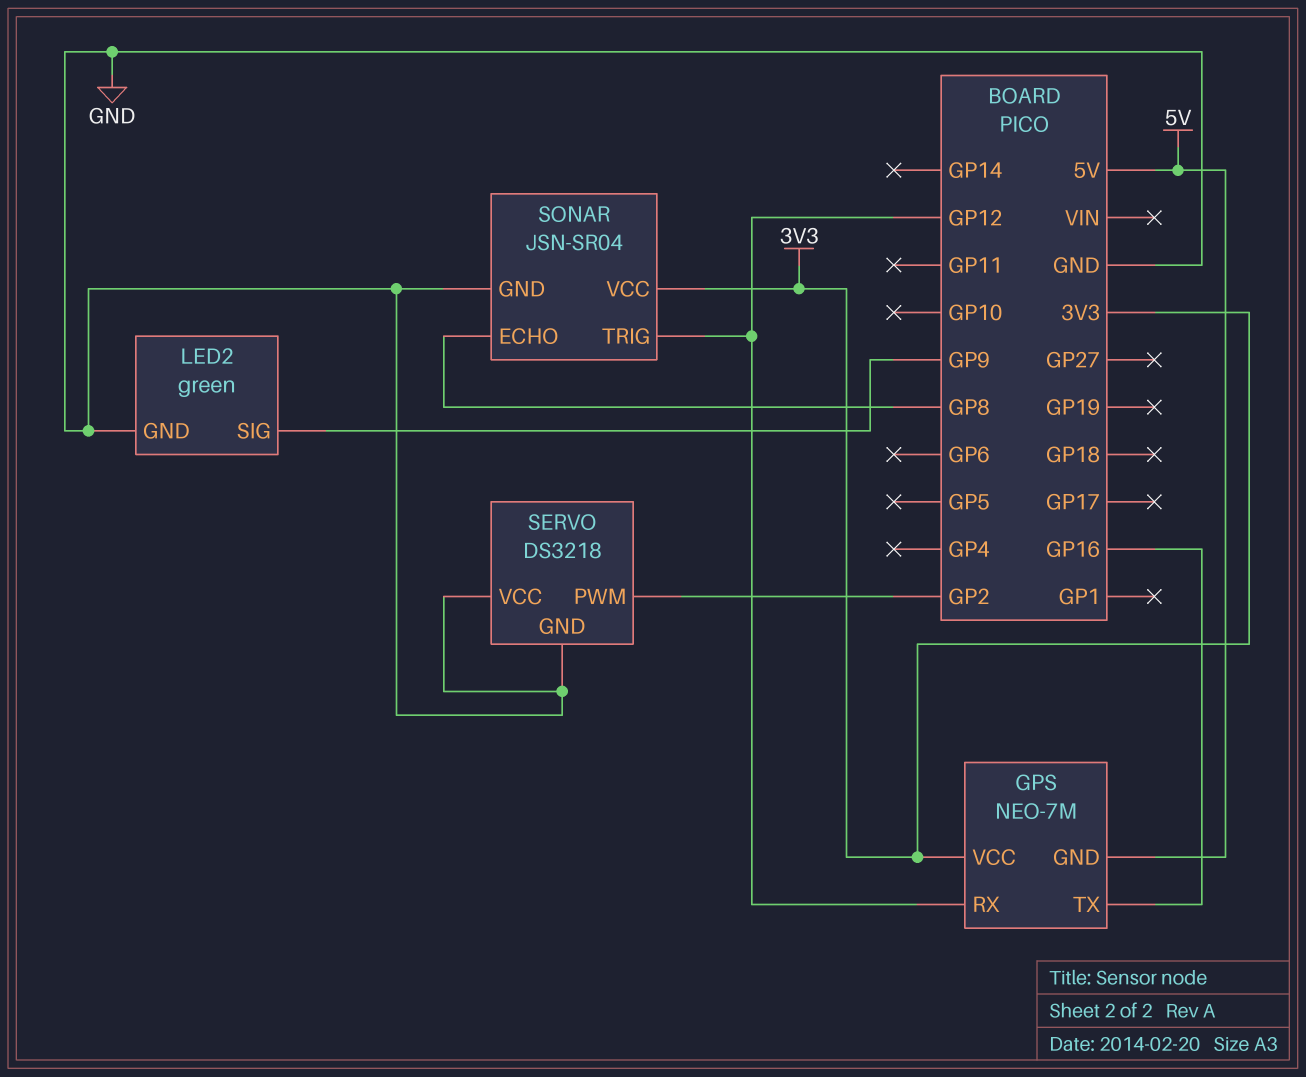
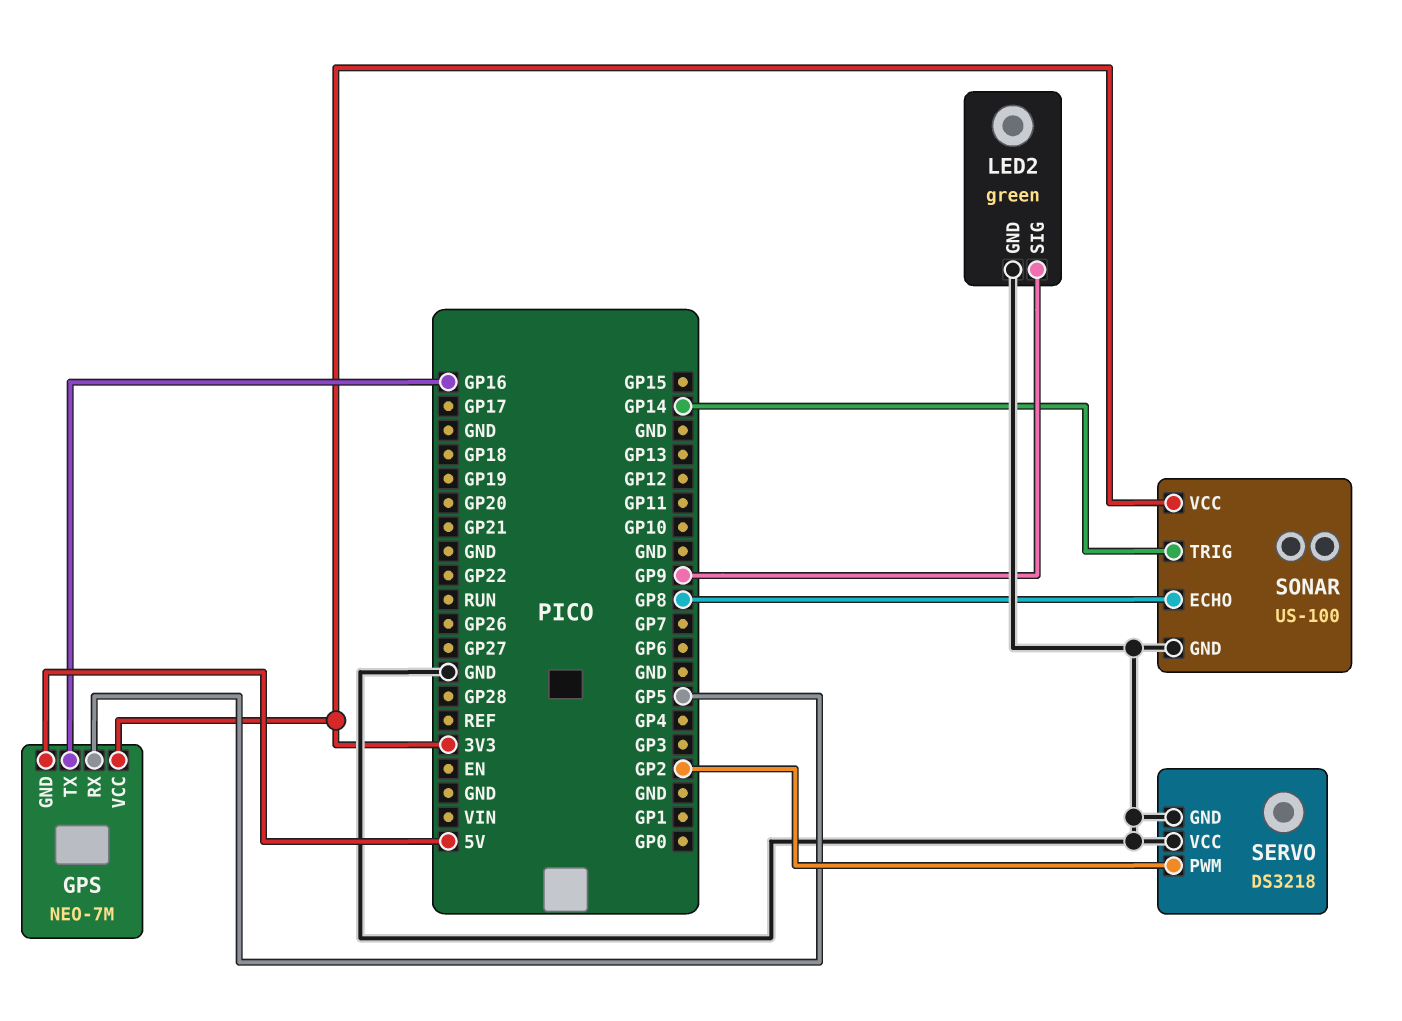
GPS pin RX: GP12 -> GP5
SONAR: JSN-SR04 -> US-100
SONAR pin TRIG: GP12 -> GP14

